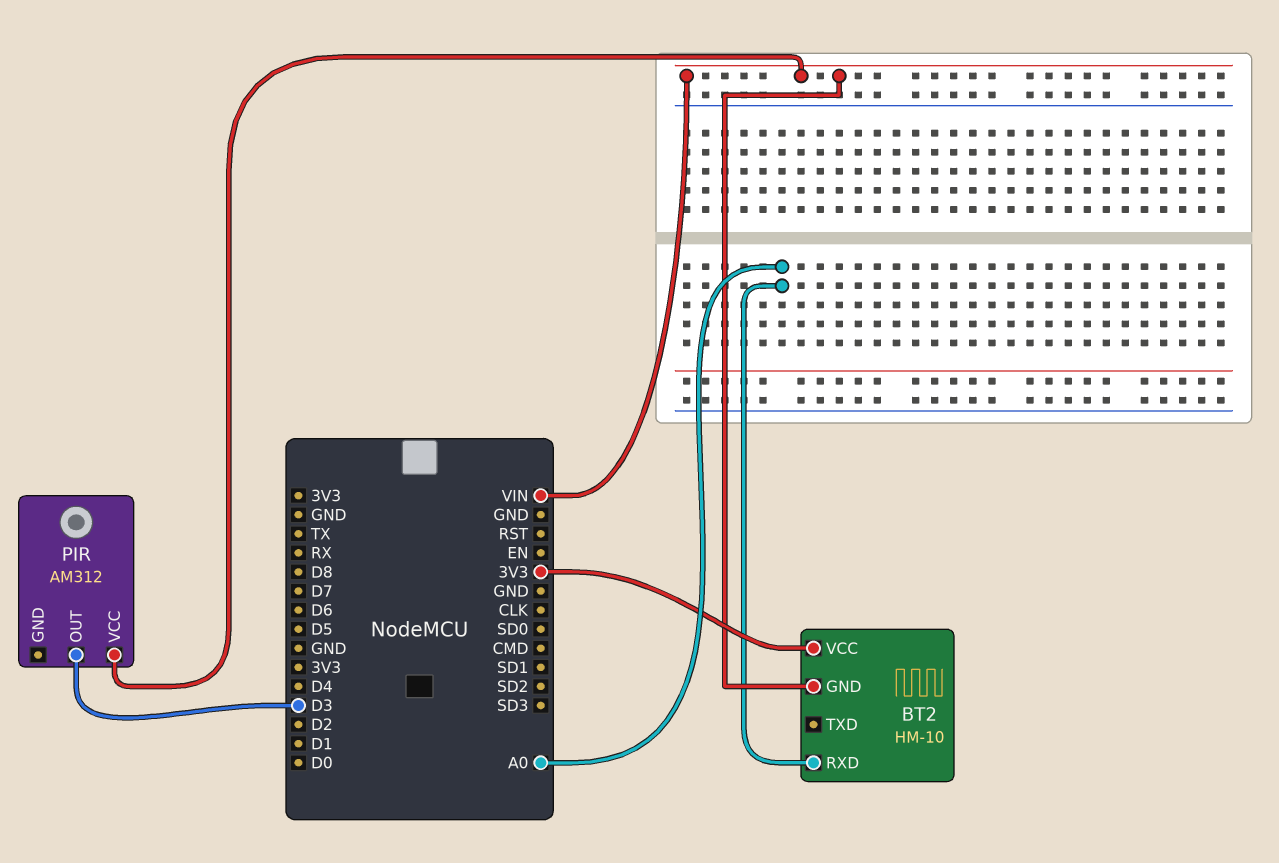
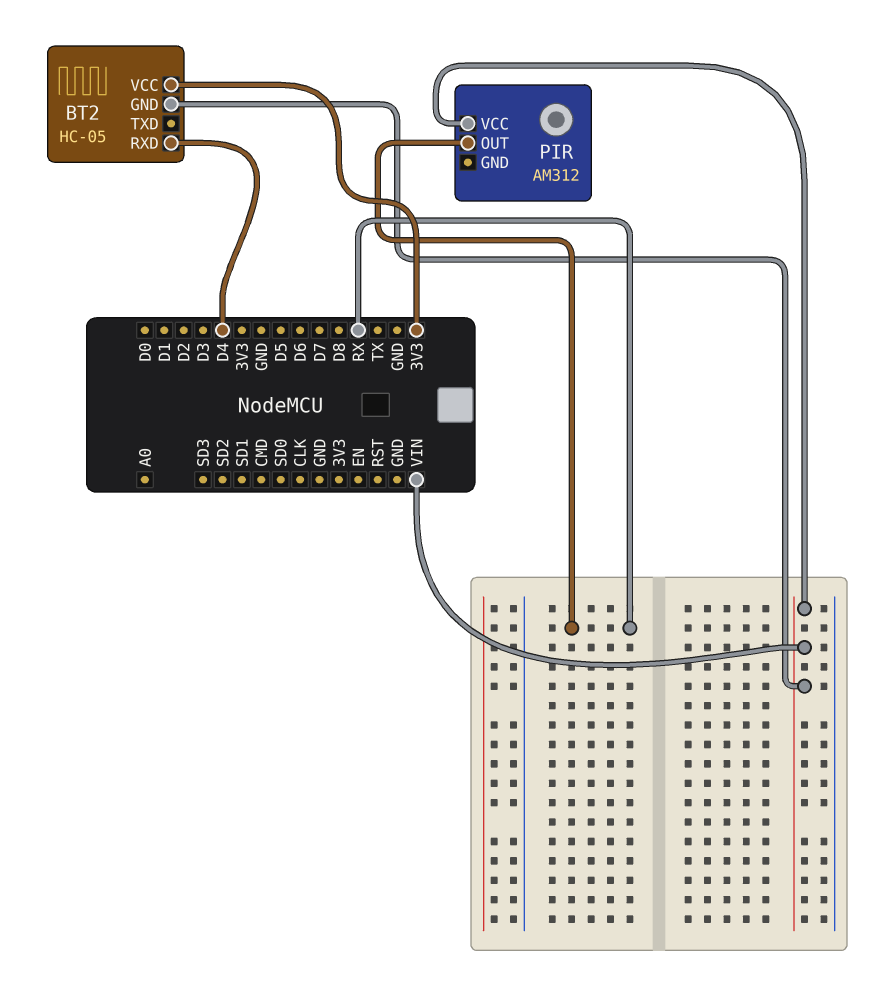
BT2: HM-10 -> HC-05
BT2 pin RXD: A0 -> D4
PIR pin OUT: D3 -> RX

